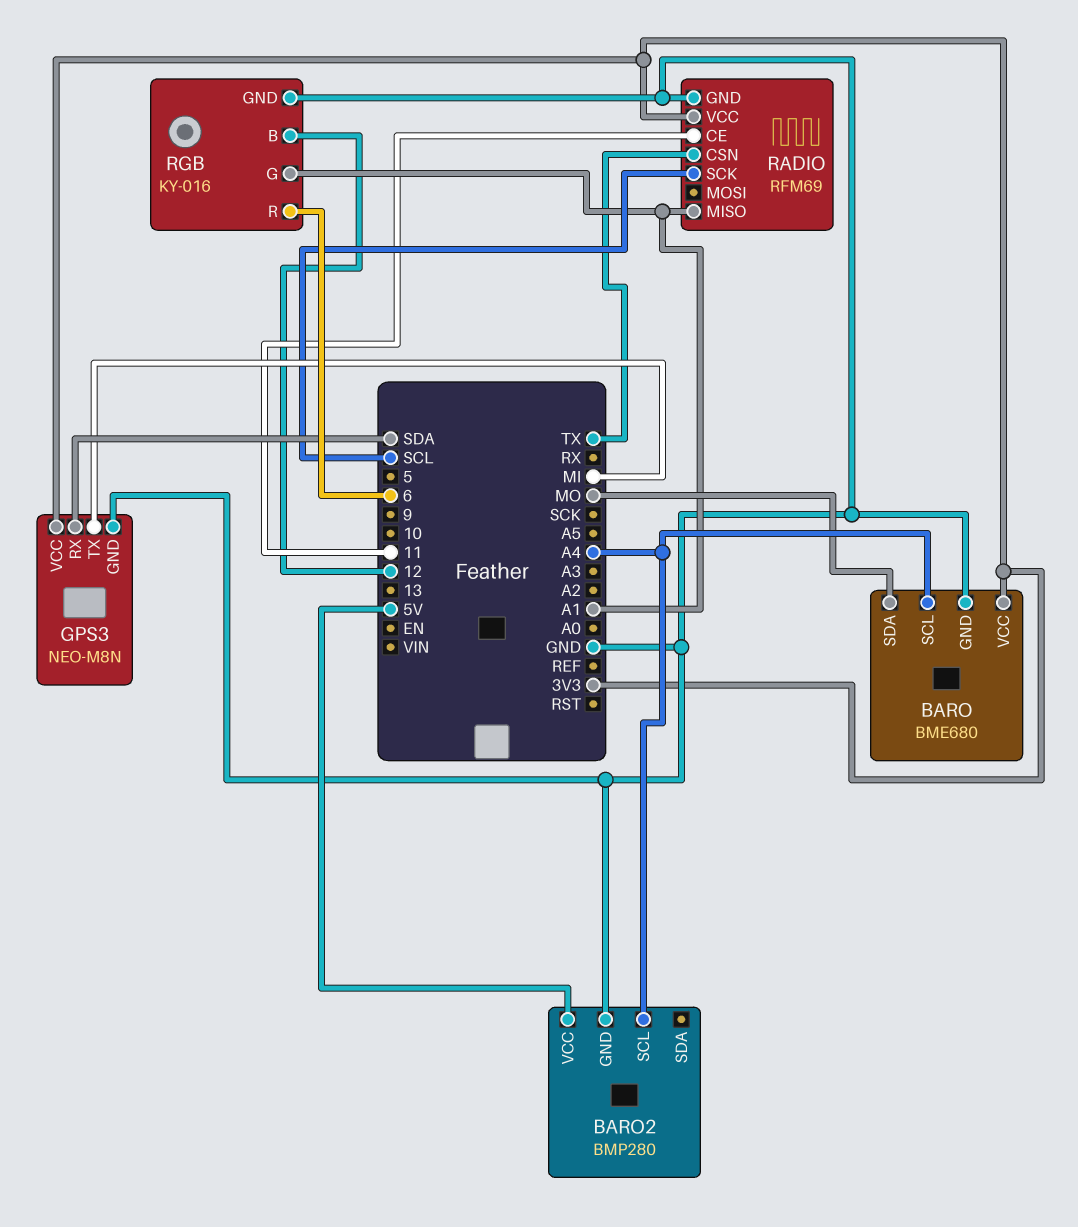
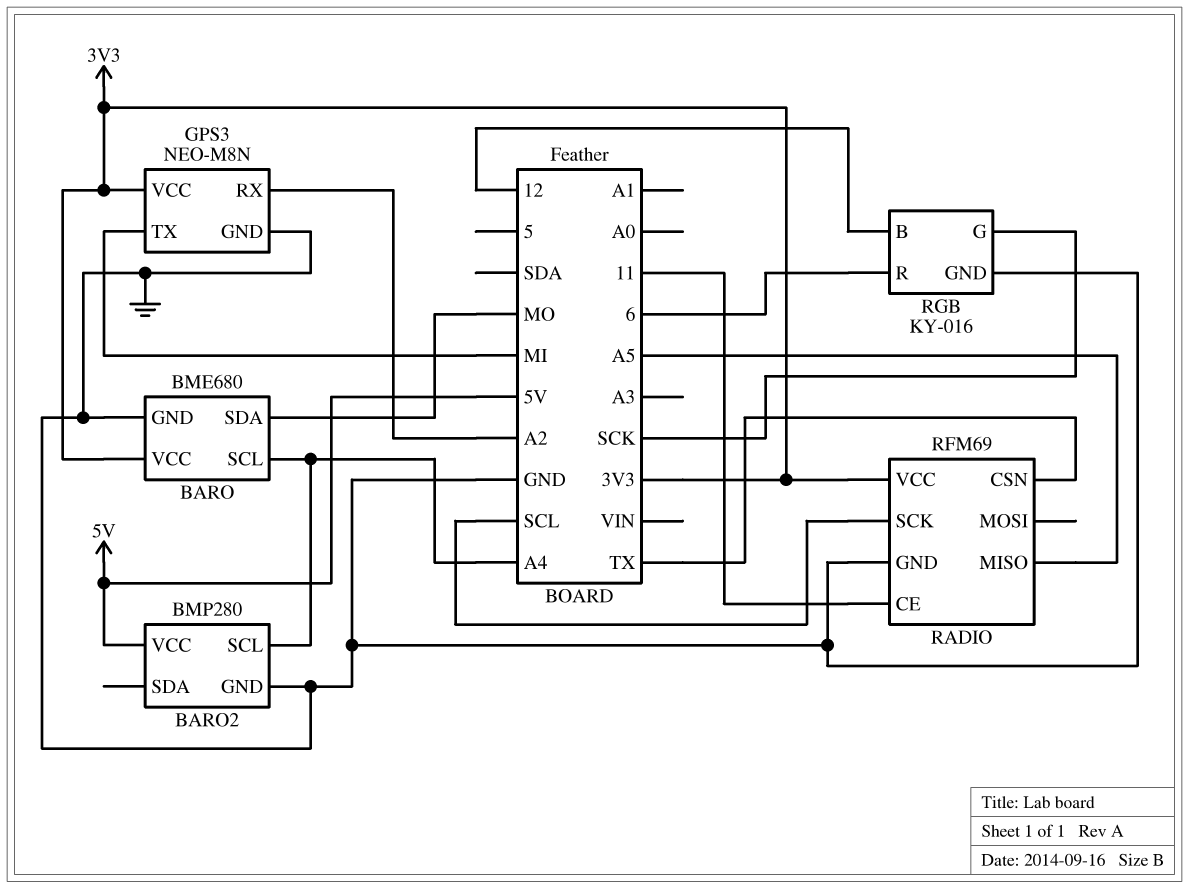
GPS3 pin RX: SDA -> A2
RADIO pin MISO: A1 -> A5
RGB pin G: A1 -> SCK

